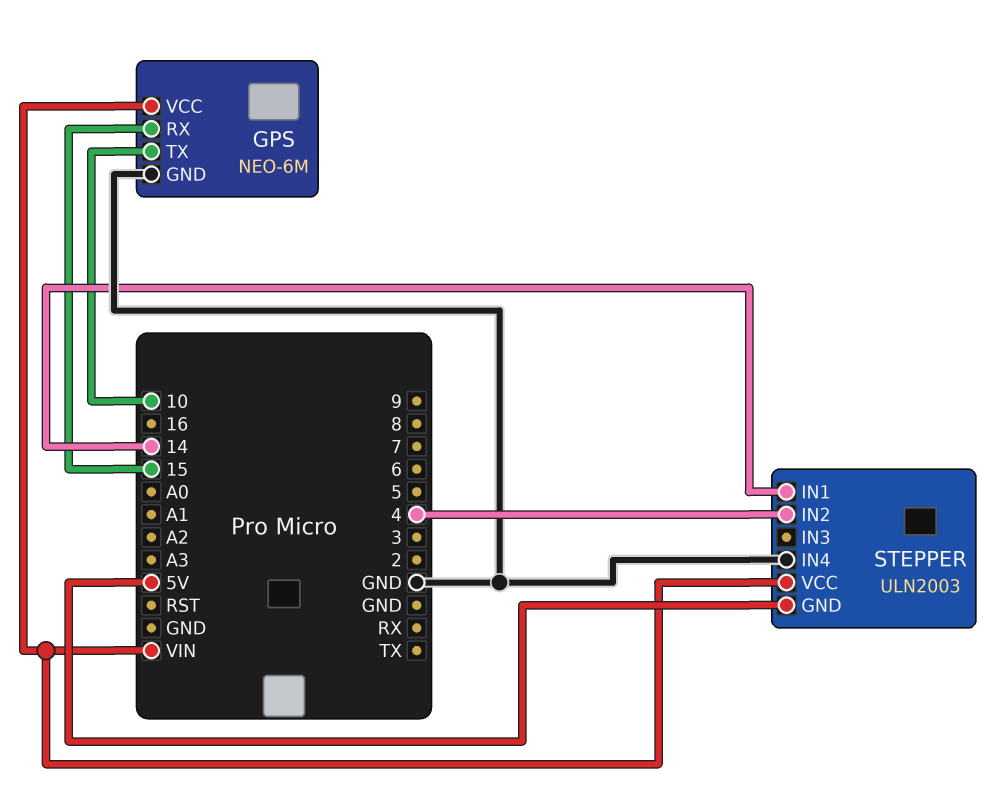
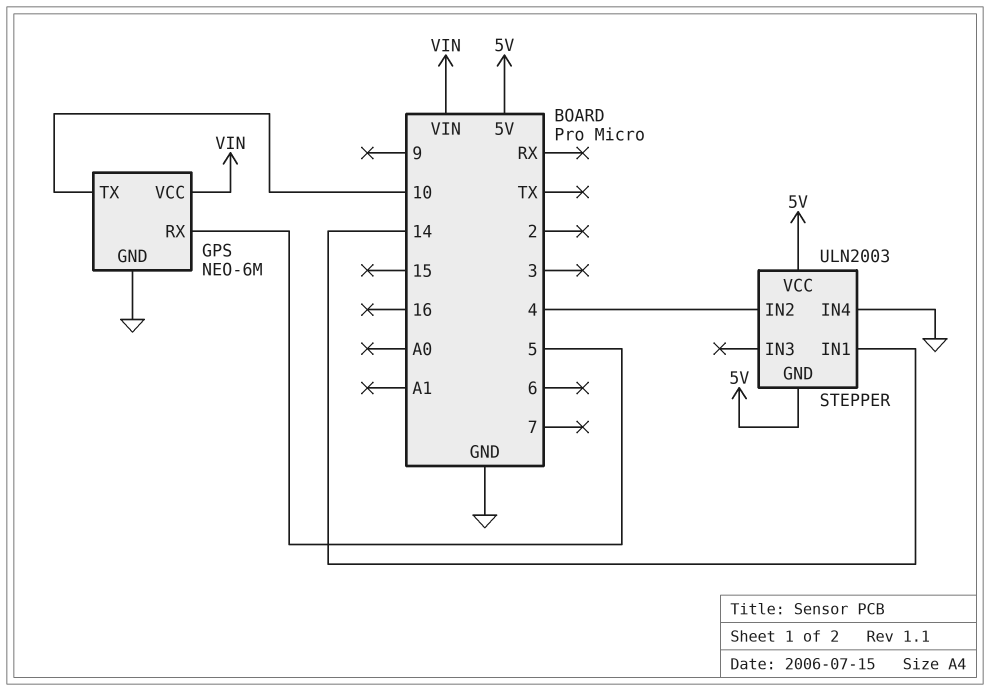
GPS pin RX: 15 -> 5
STEPPER pin VCC: VIN -> 5V

